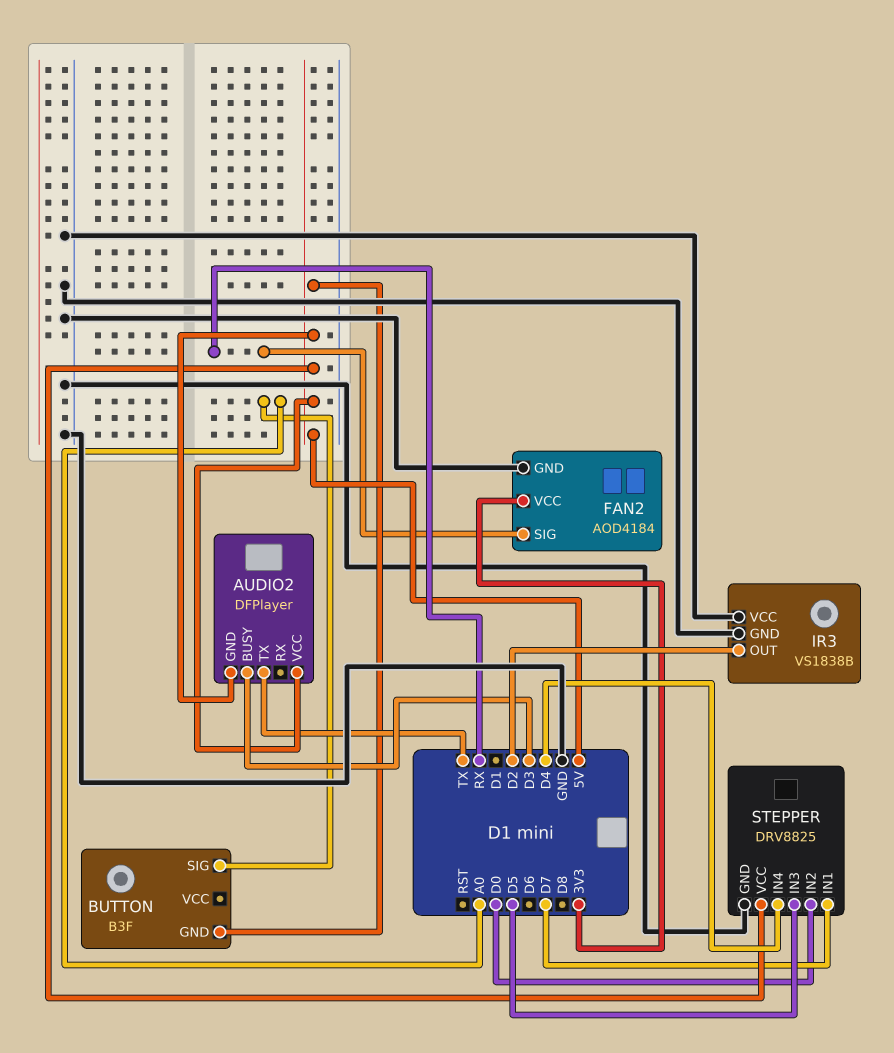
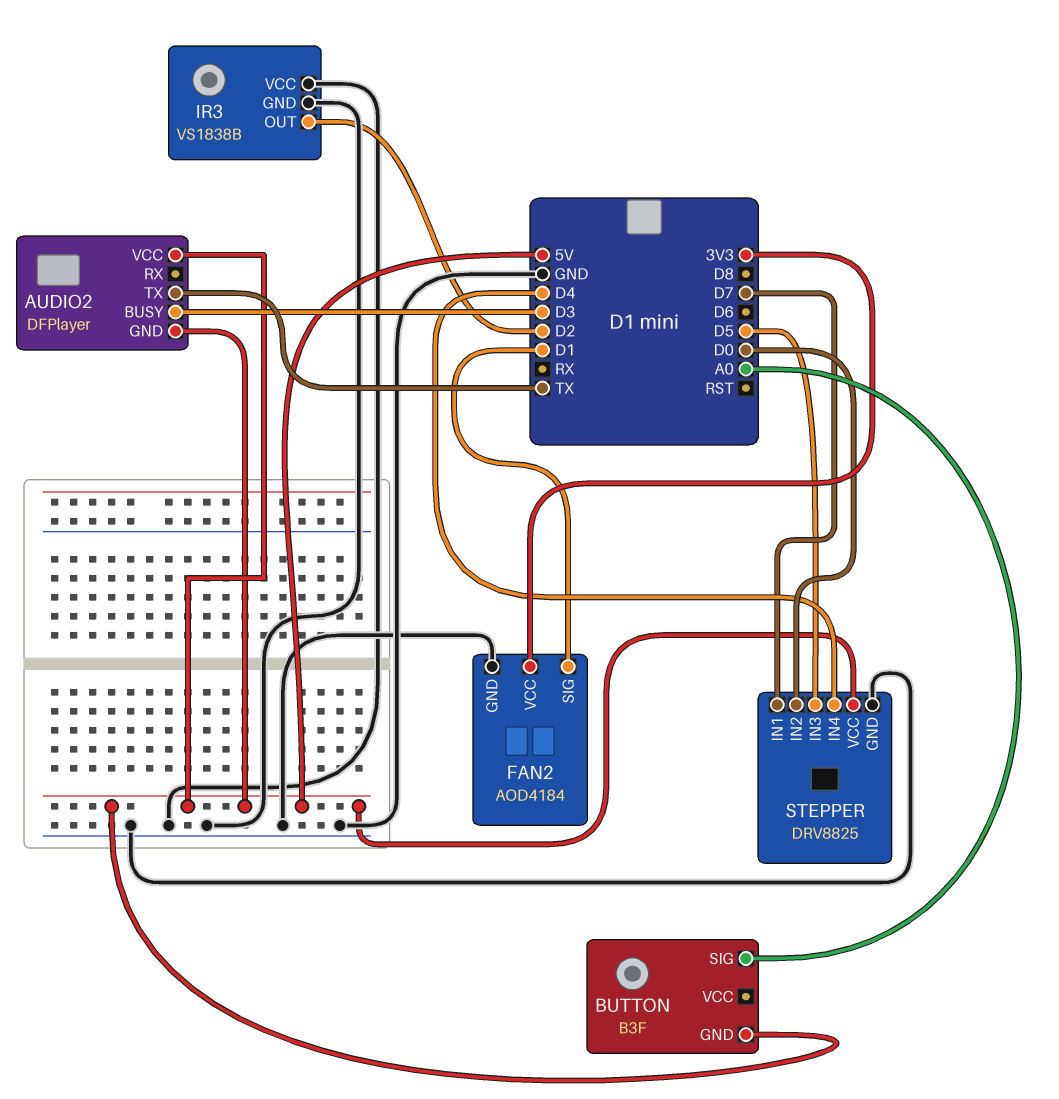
FAN2 pin SIG: RX -> D1

